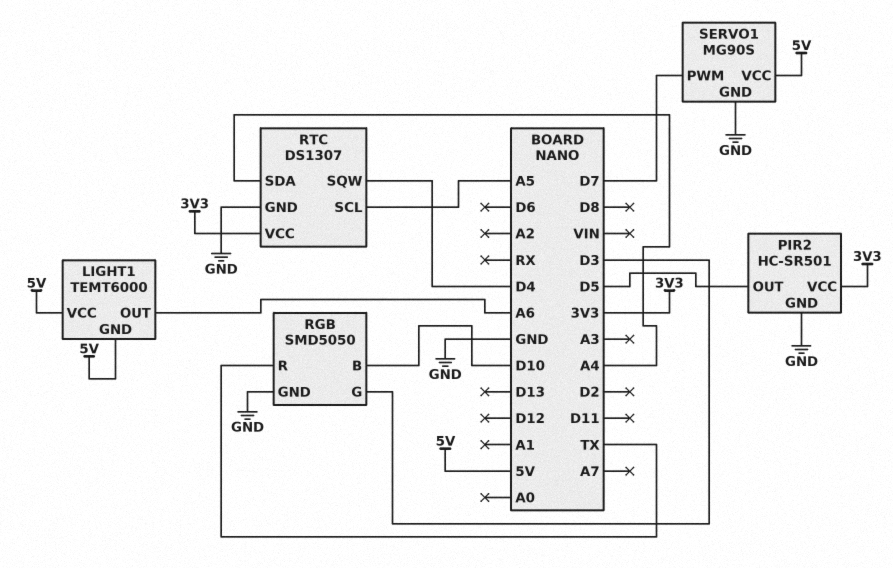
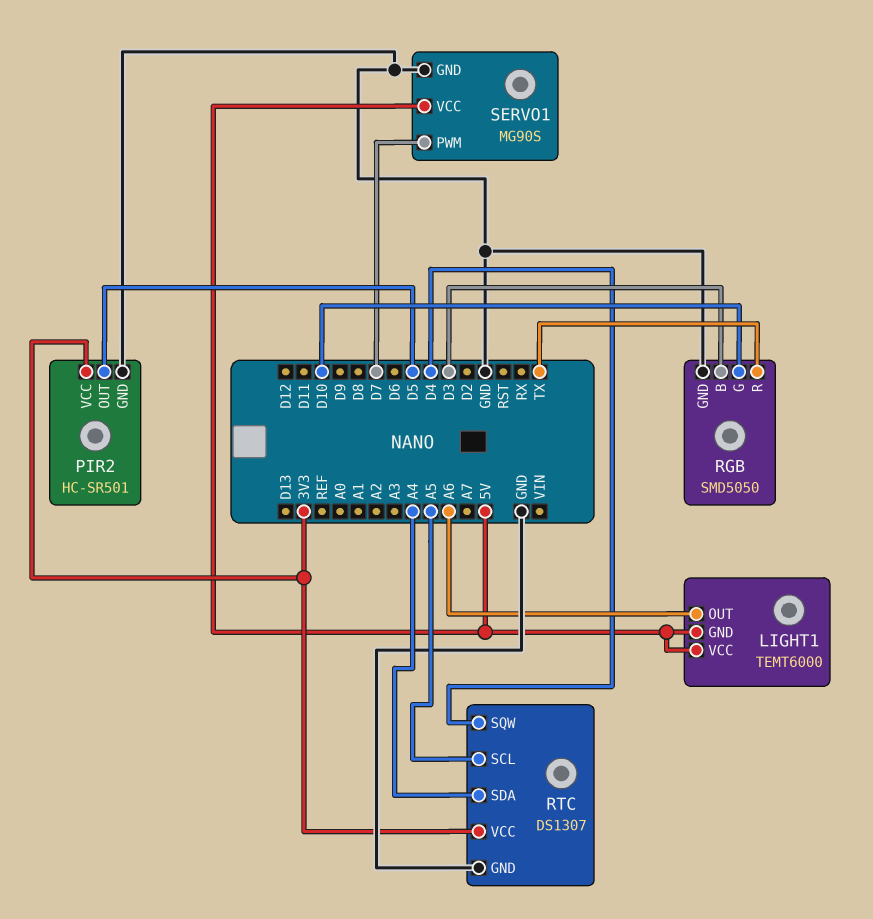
RGB pin B: D10 -> D3
RGB pin G: D3 -> D10

